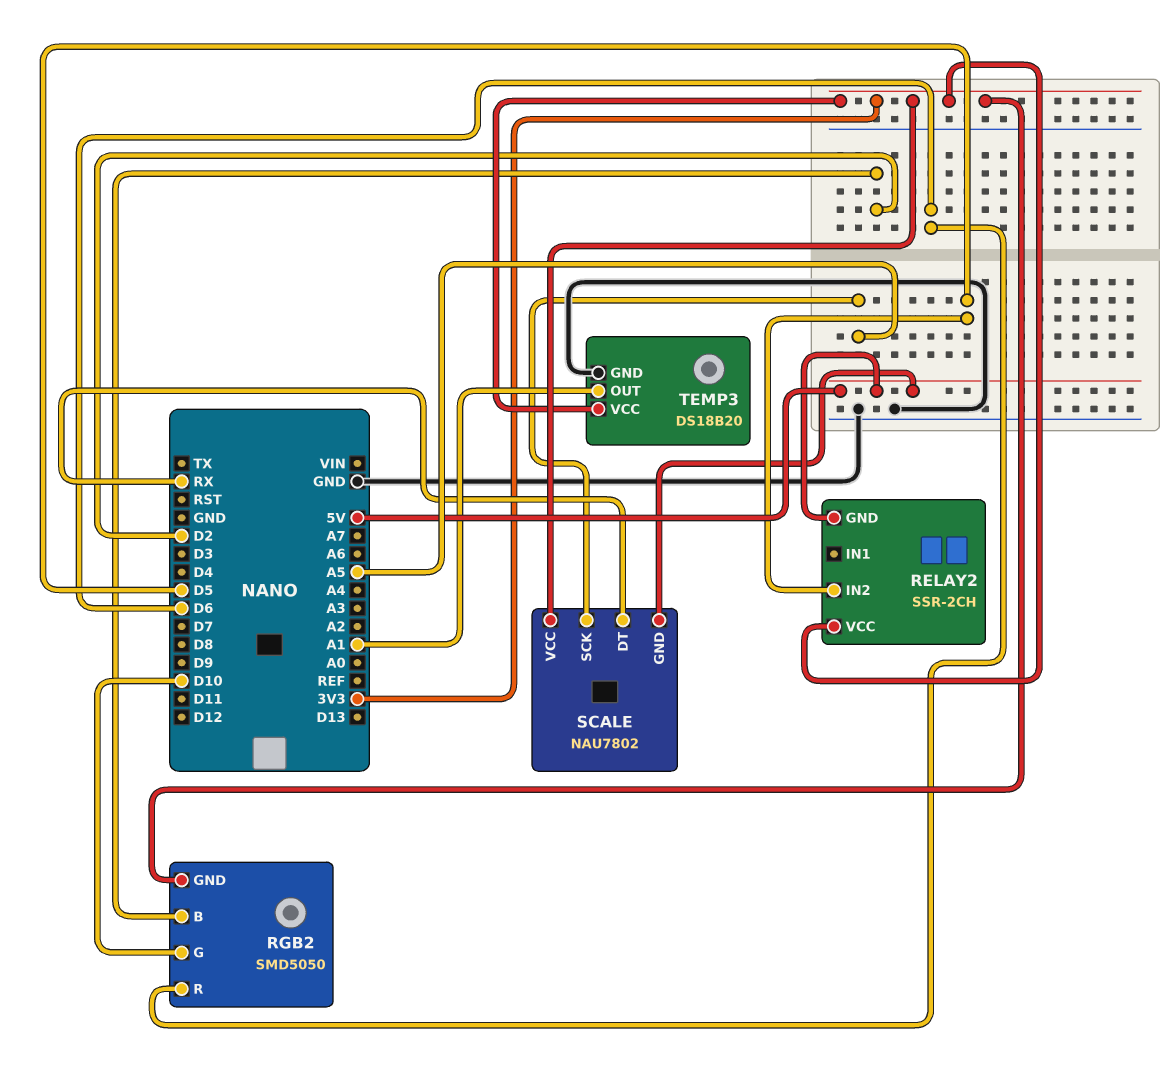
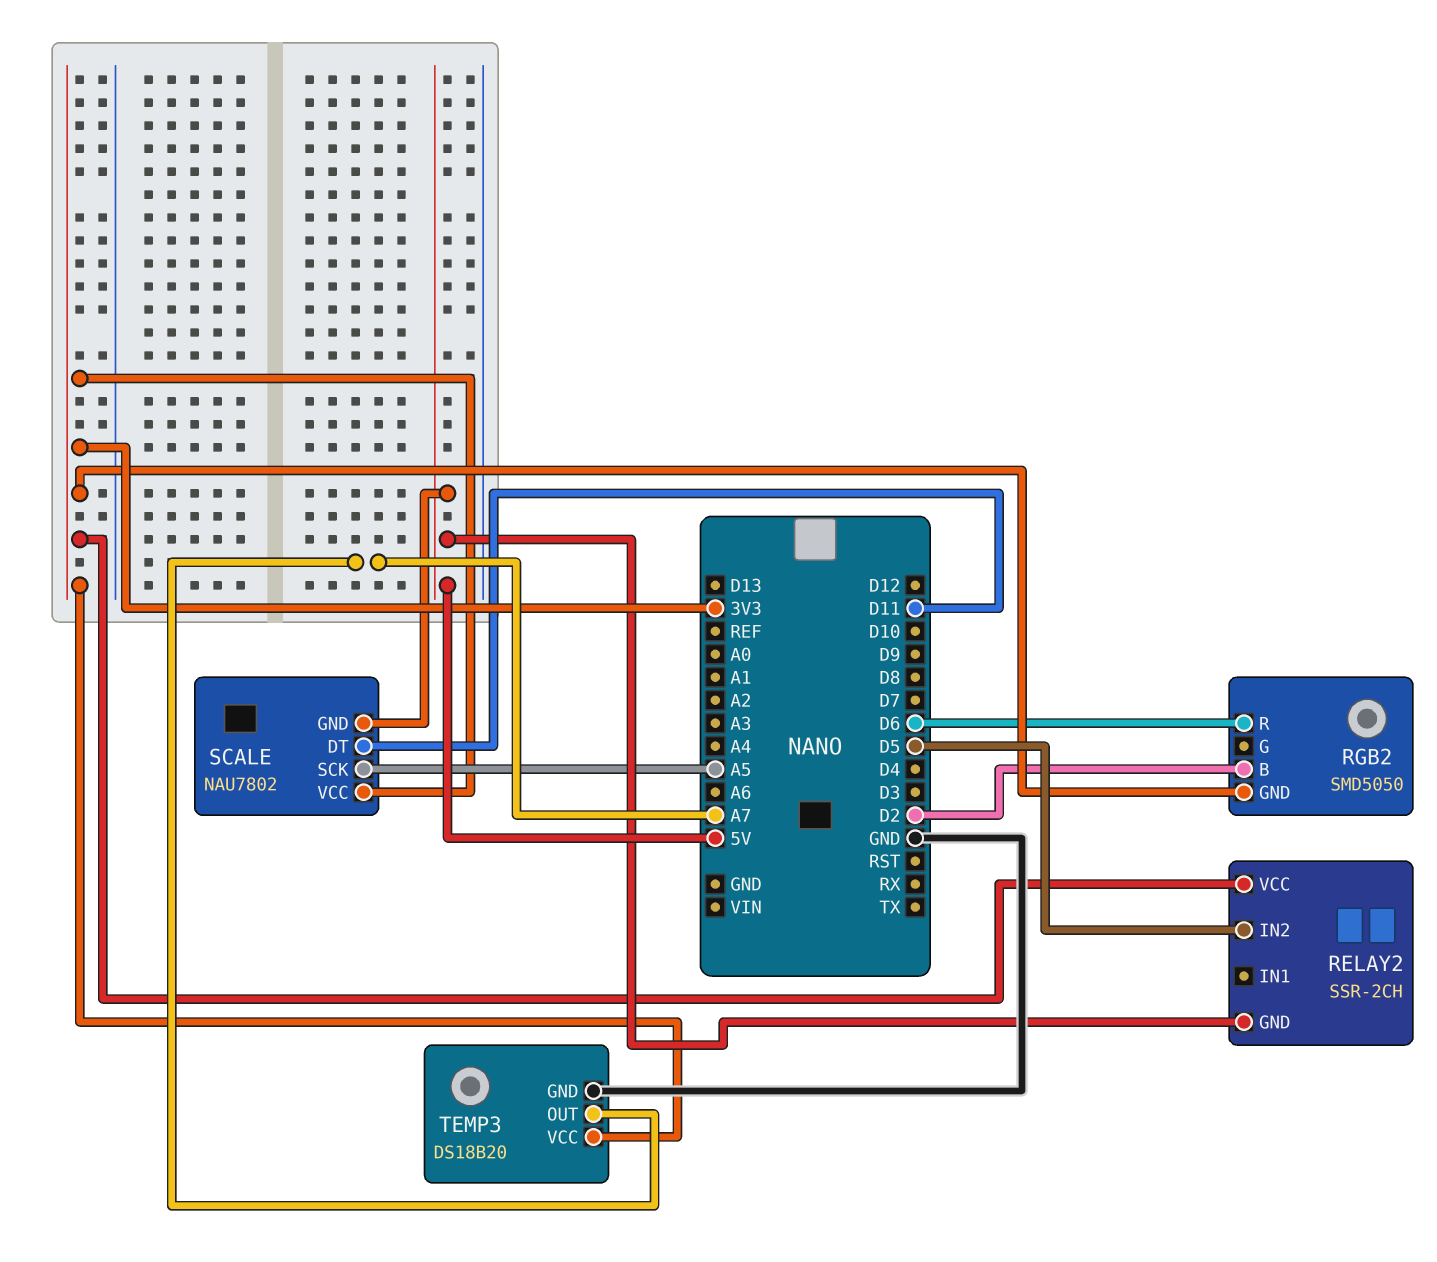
RGB2 pin G: D10 -> none
SCALE pin DT: RX -> D11
TEMP3 pin OUT: A1 -> A7

